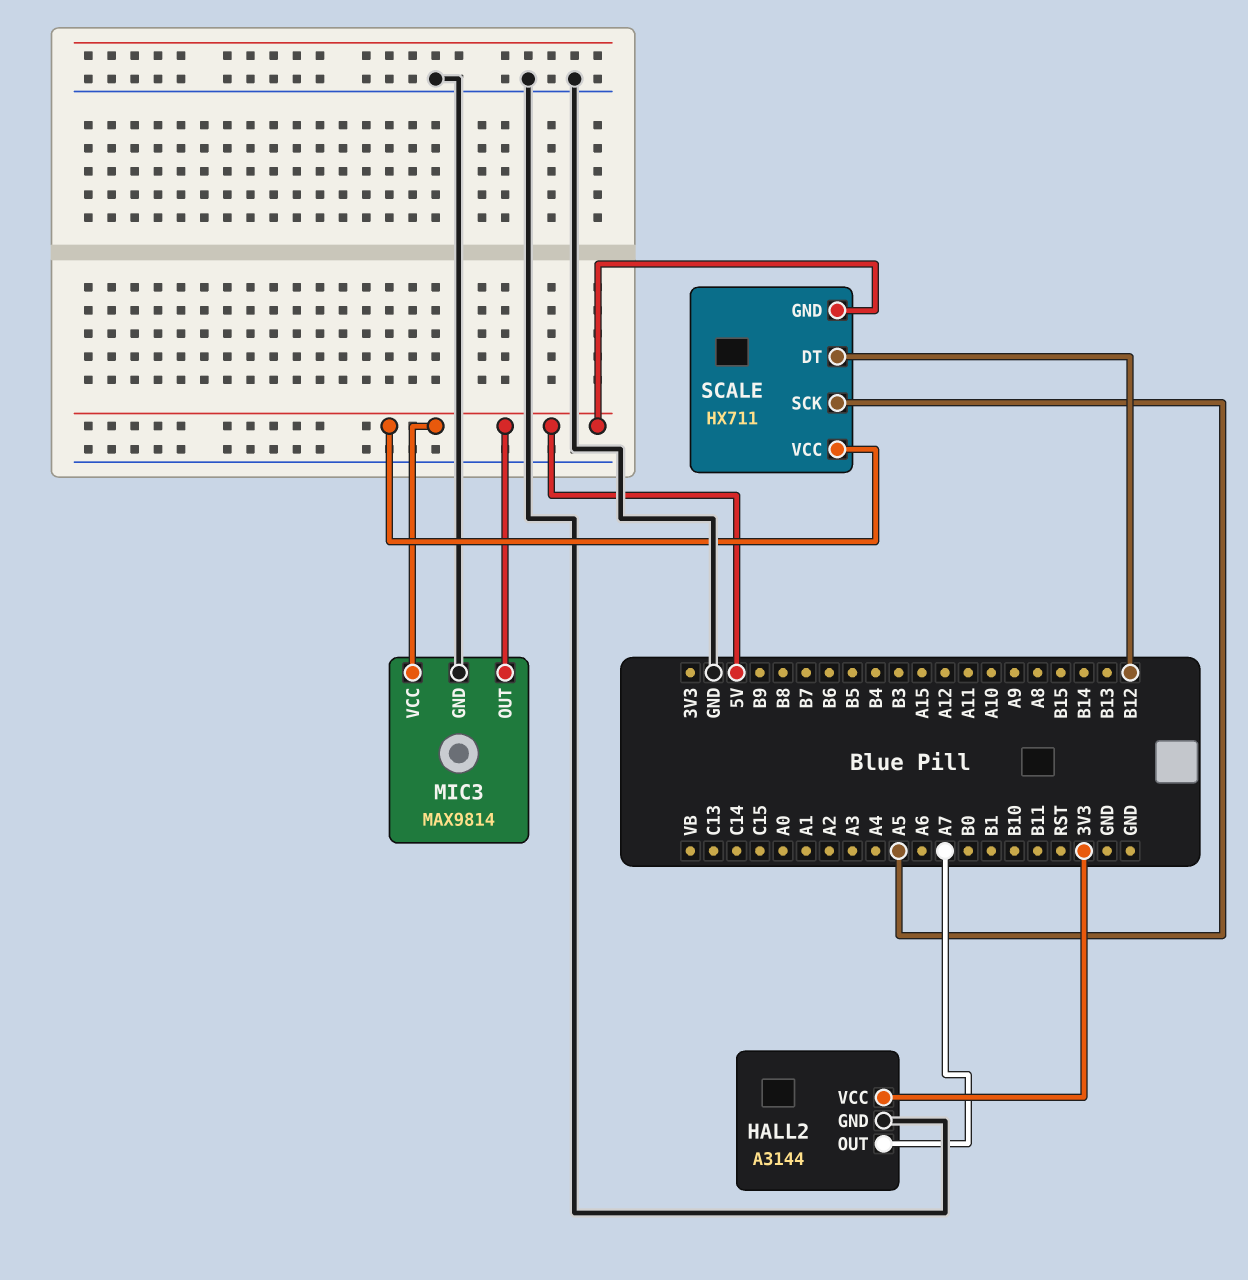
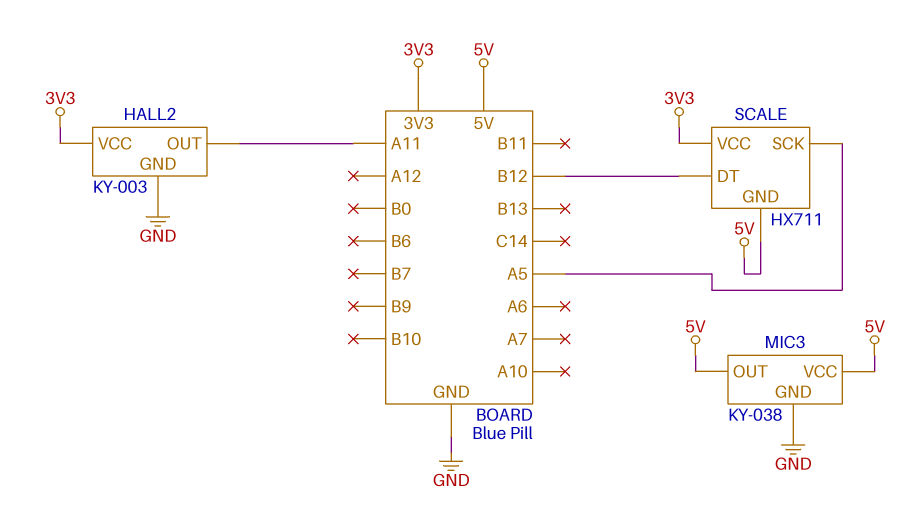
HALL2: A3144 -> KY-003
HALL2 pin OUT: A7 -> A11
MIC3: MAX9814 -> KY-038
SCALE pin VCC: 5V -> 3V3

